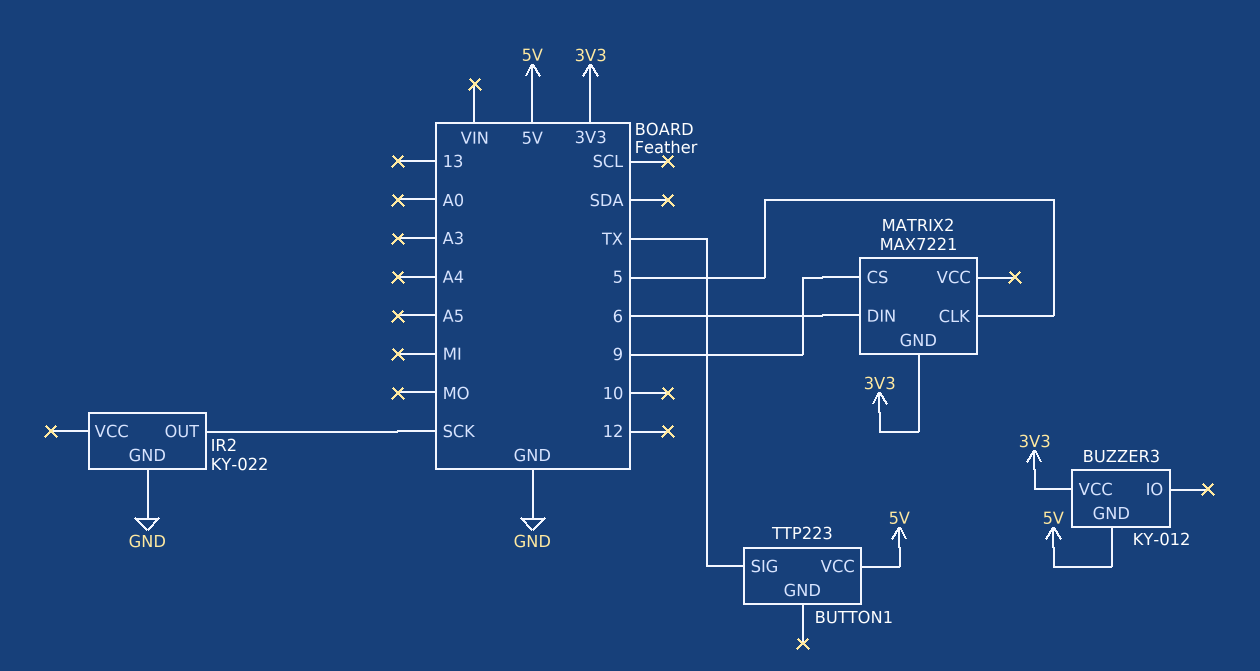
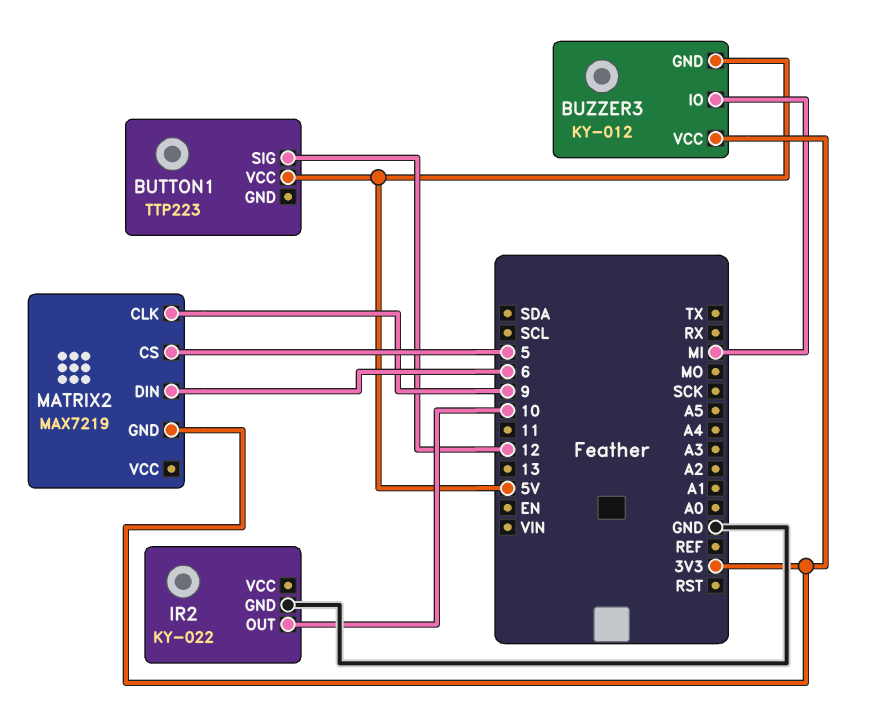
BUTTON1 pin SIG: TX -> 12
BUZZER3 pin IO: none -> MI
IR2 pin OUT: SCK -> 10
MATRIX2: MAX7221 -> MAX7219
MATRIX2 pin CLK: 5 -> 9
MATRIX2 pin CS: 9 -> 5

